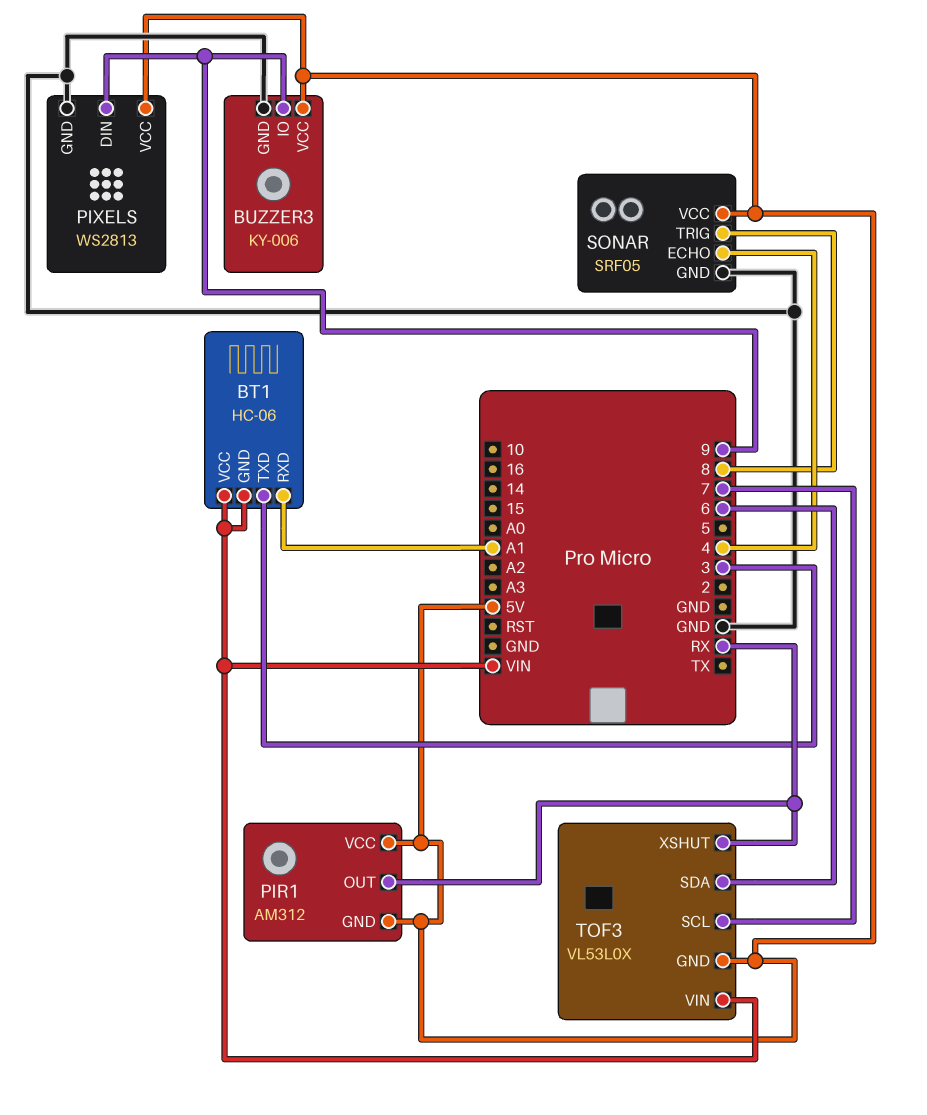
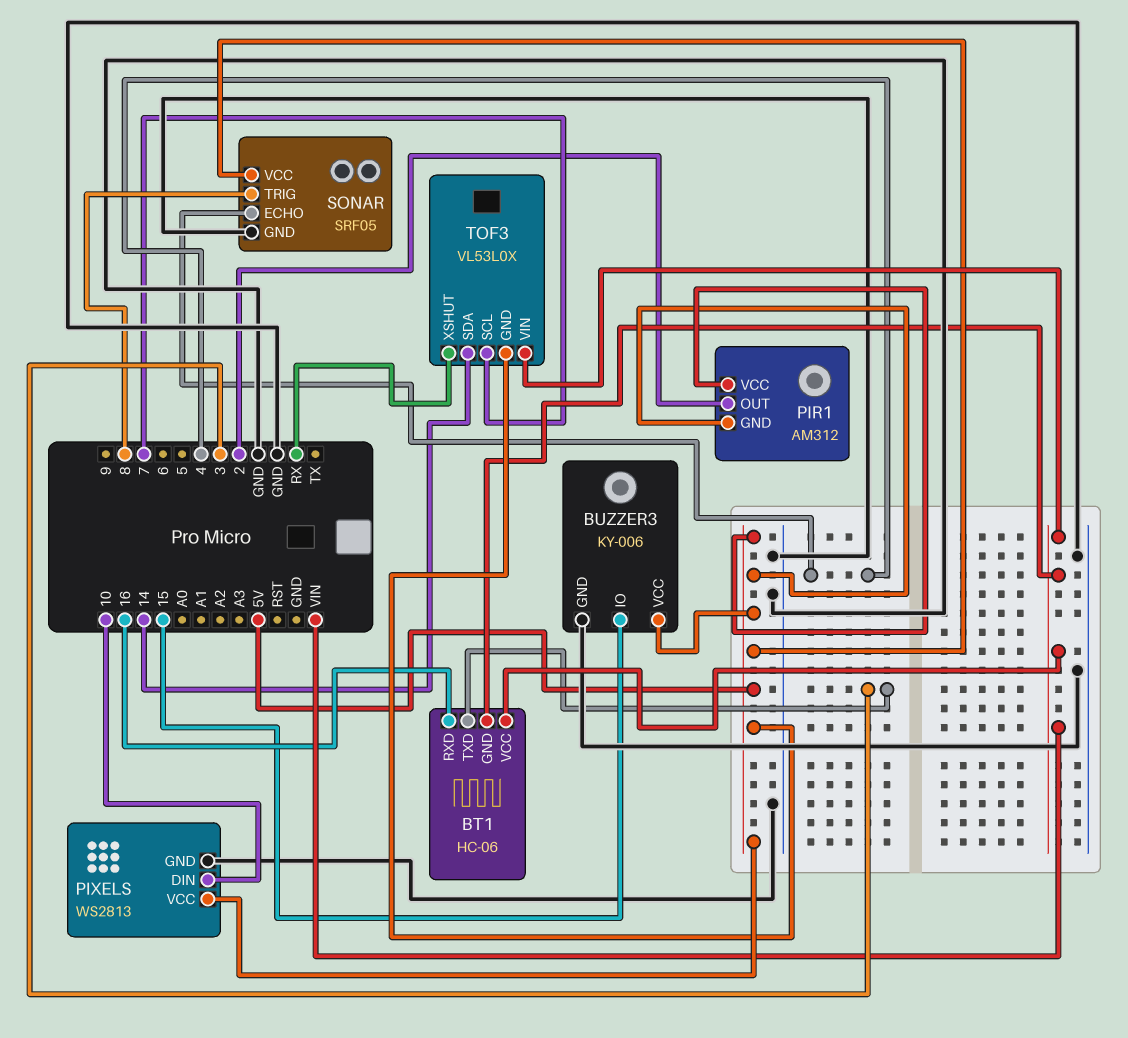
BT1 pin RXD: A1 -> 16
BUZZER3 pin IO: 9 -> 15
PIR1 pin OUT: RX -> 2
PIXELS pin DIN: 9 -> 10
TOF3 pin SDA: 6 -> 14

